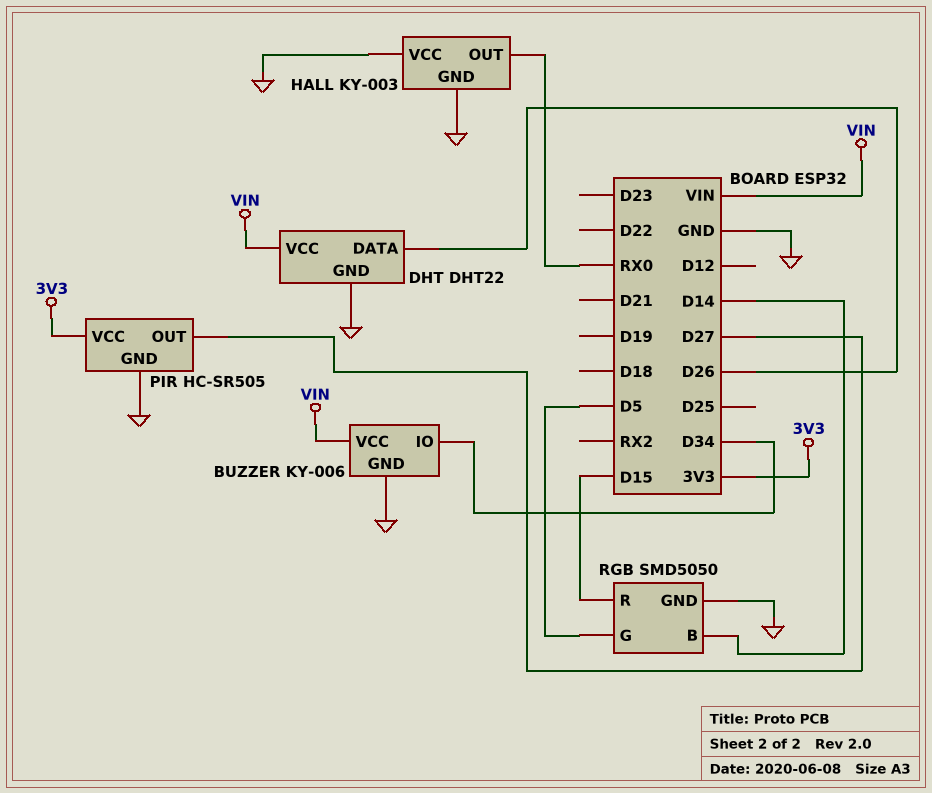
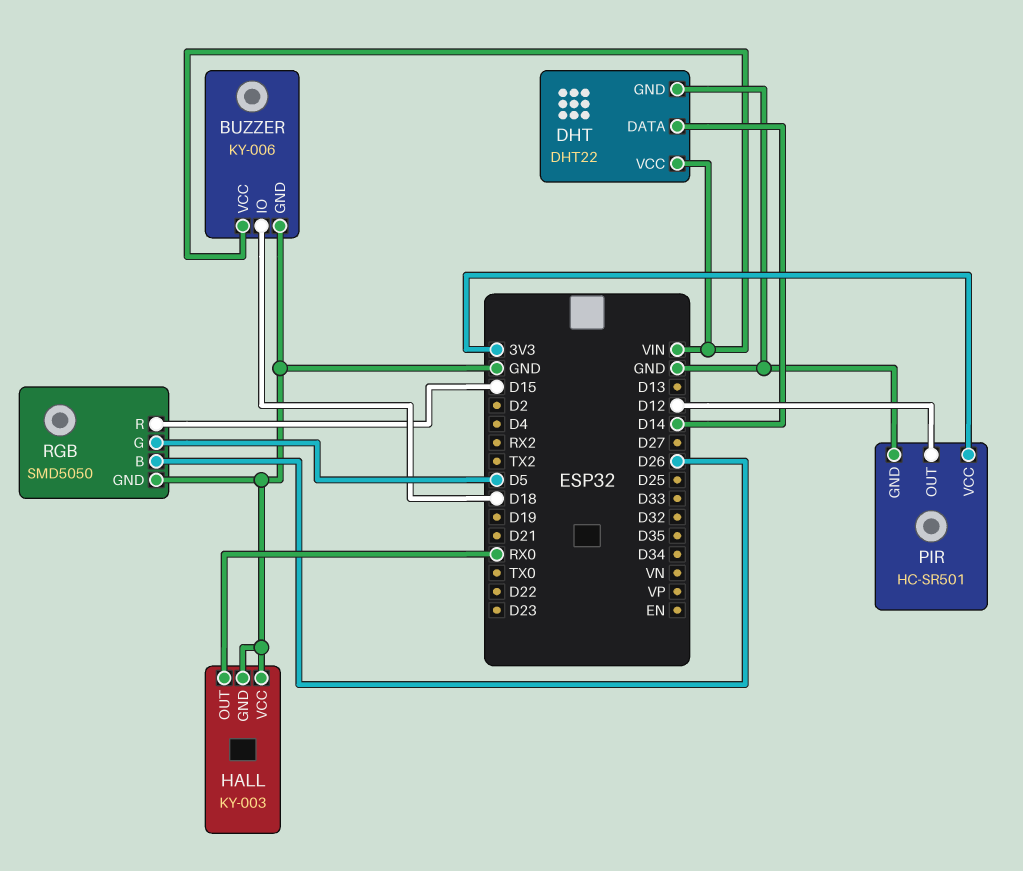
BUZZER pin IO: D34 -> D18
DHT pin DATA: D26 -> D14
PIR: HC-SR505 -> HC-SR501
PIR pin OUT: D27 -> D12
RGB pin B: D14 -> D26

